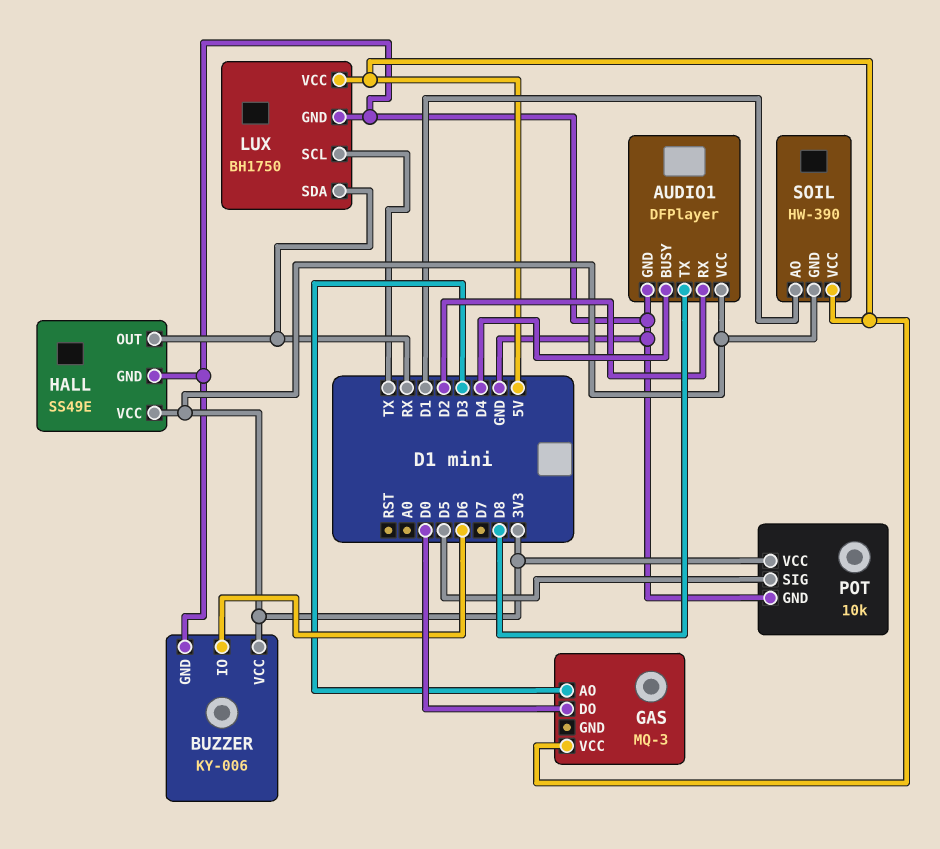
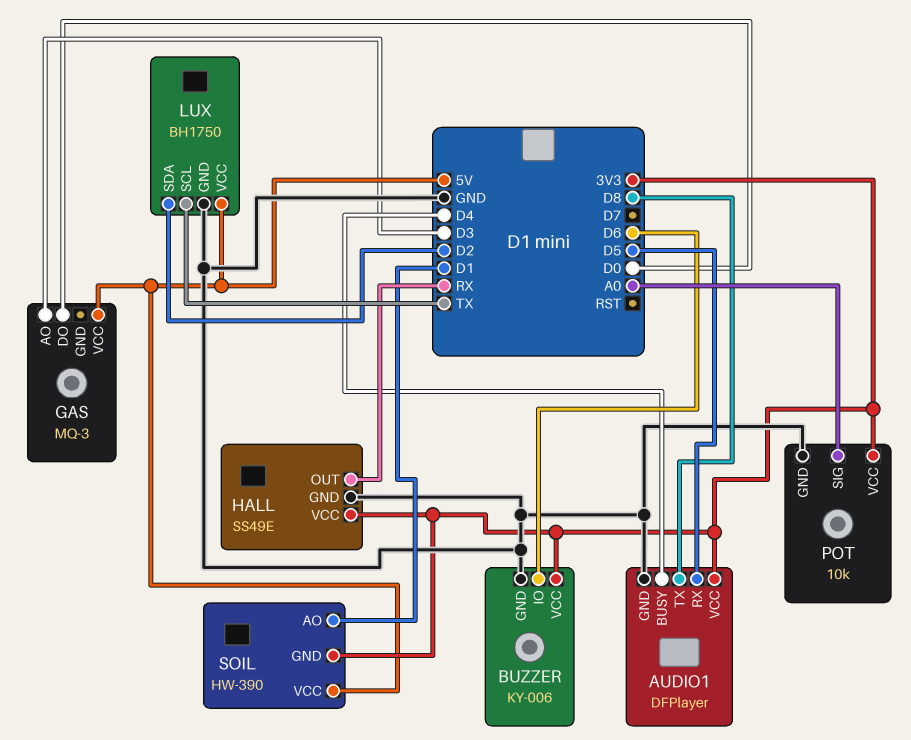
AUDIO1 pin RX: D2 -> D5
LUX pin SDA: RX -> D2
POT pin SIG: D5 -> A0

